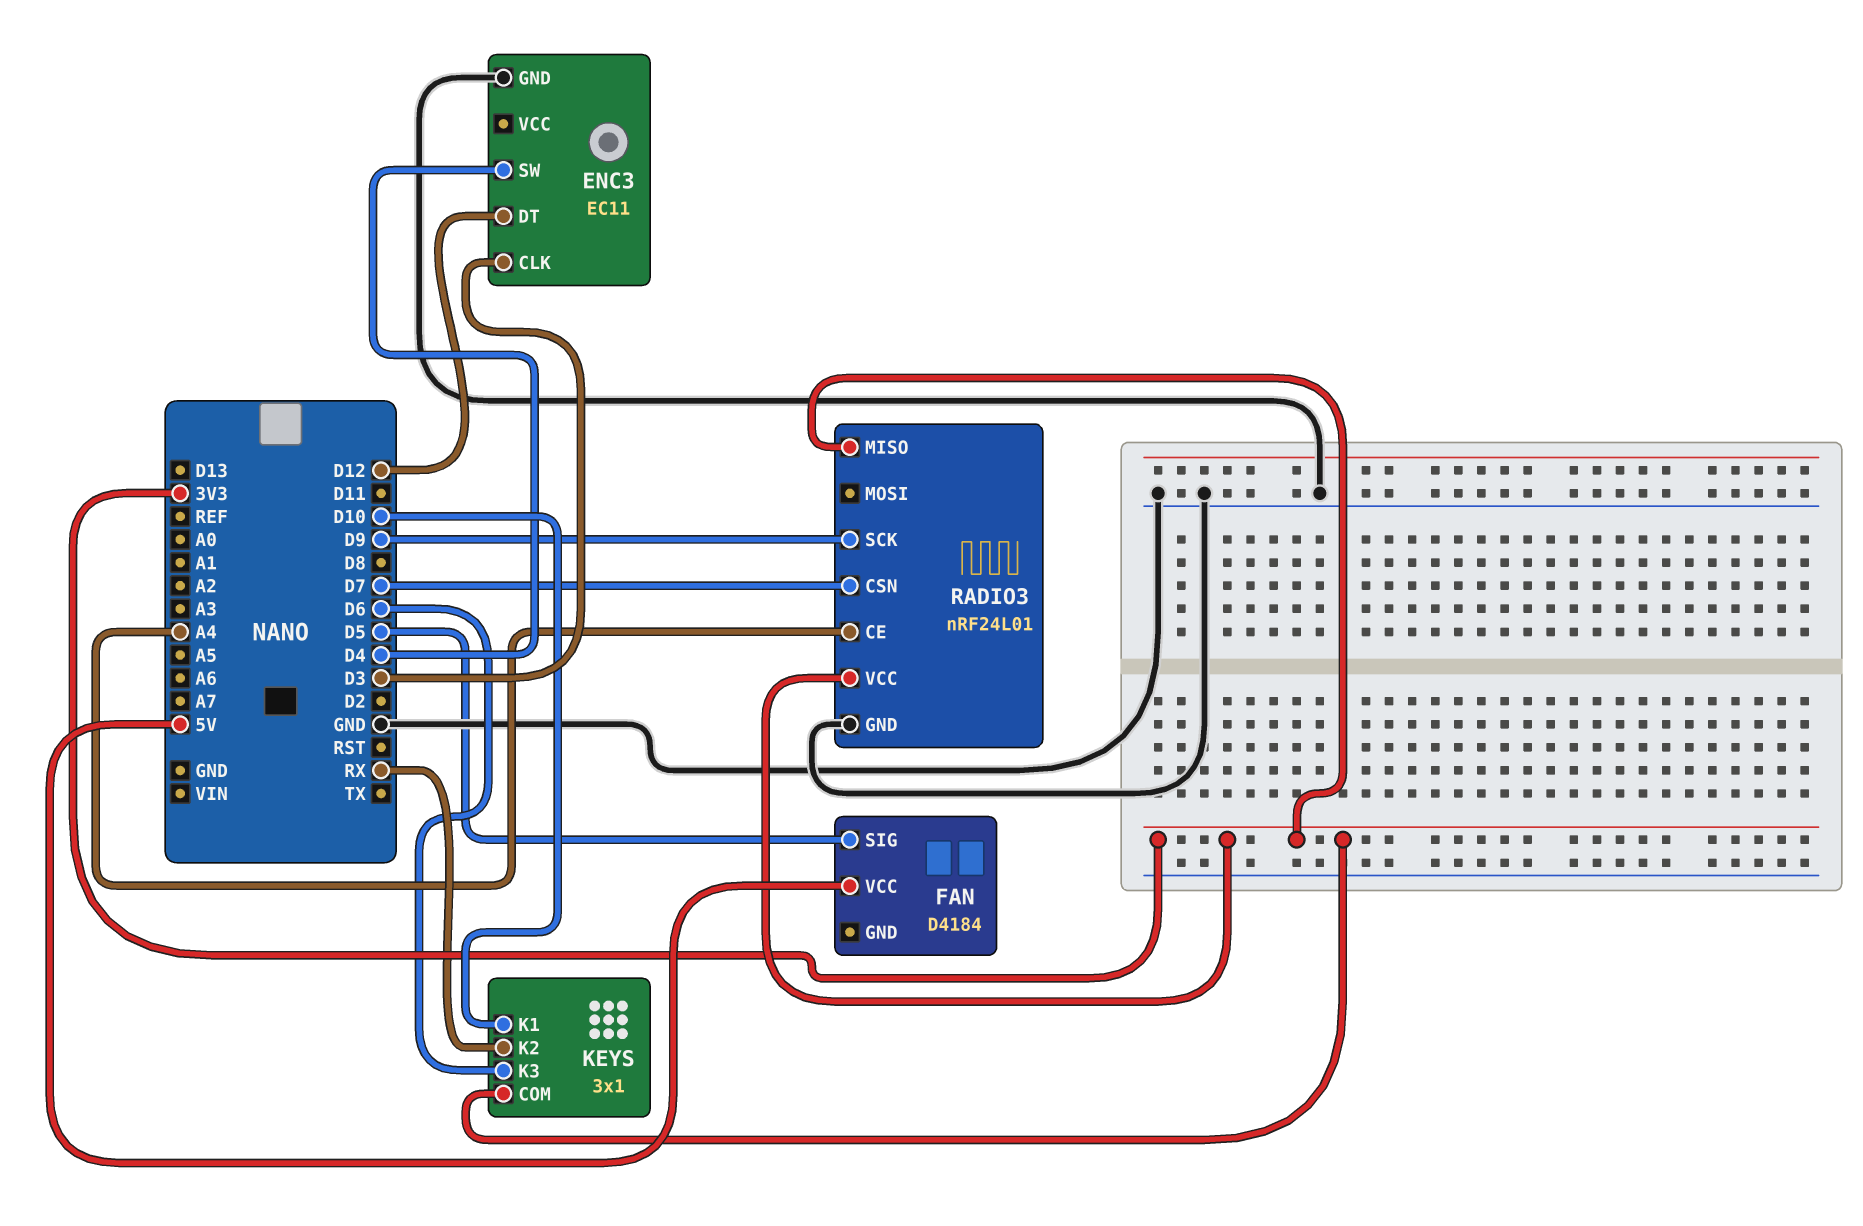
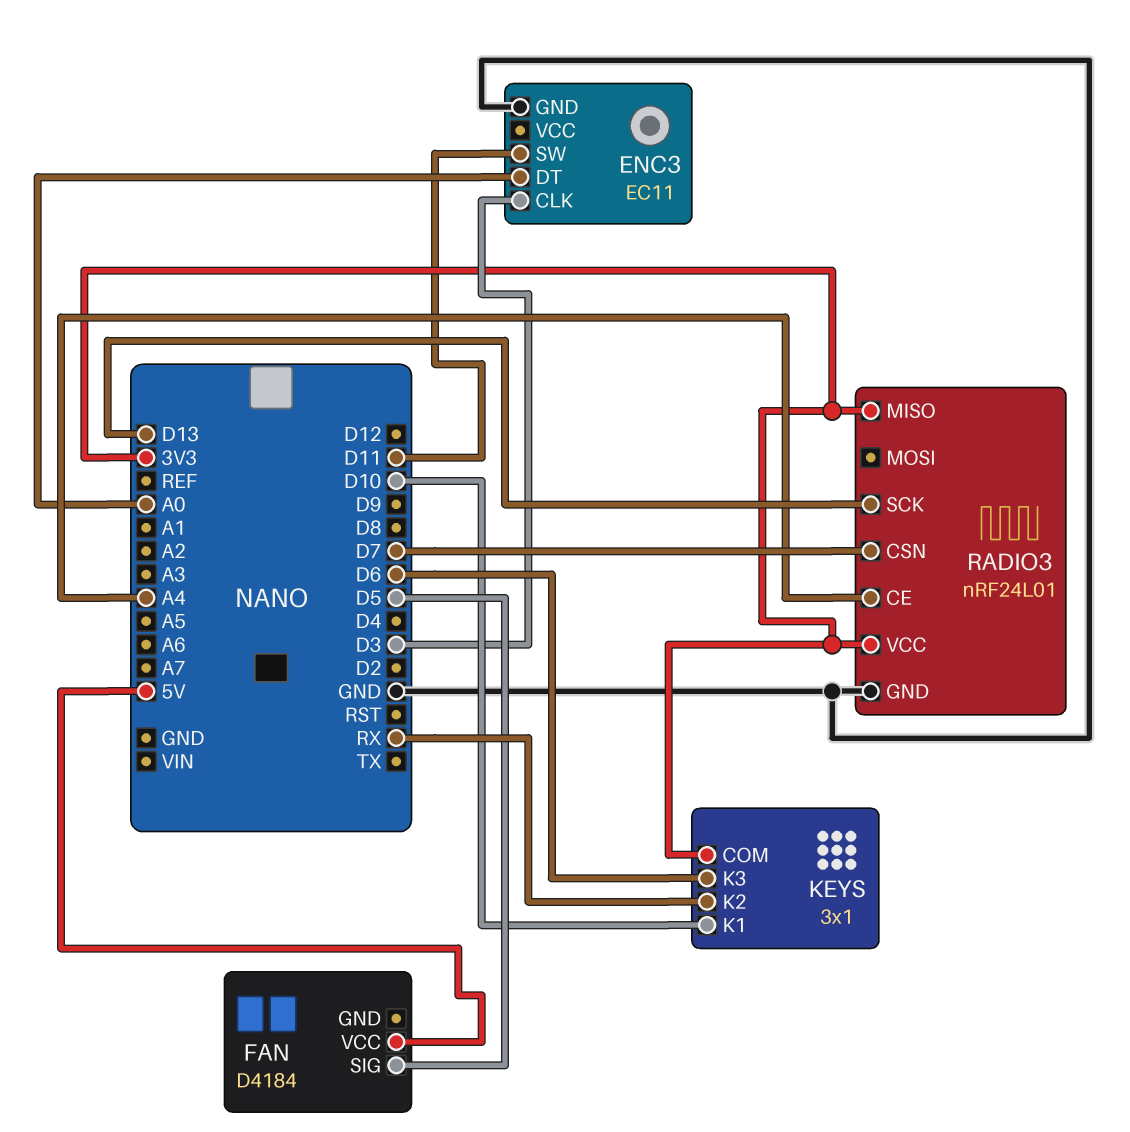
ENC3 pin DT: D12 -> A0
ENC3 pin SW: D4 -> D11
RADIO3 pin SCK: D9 -> D13

